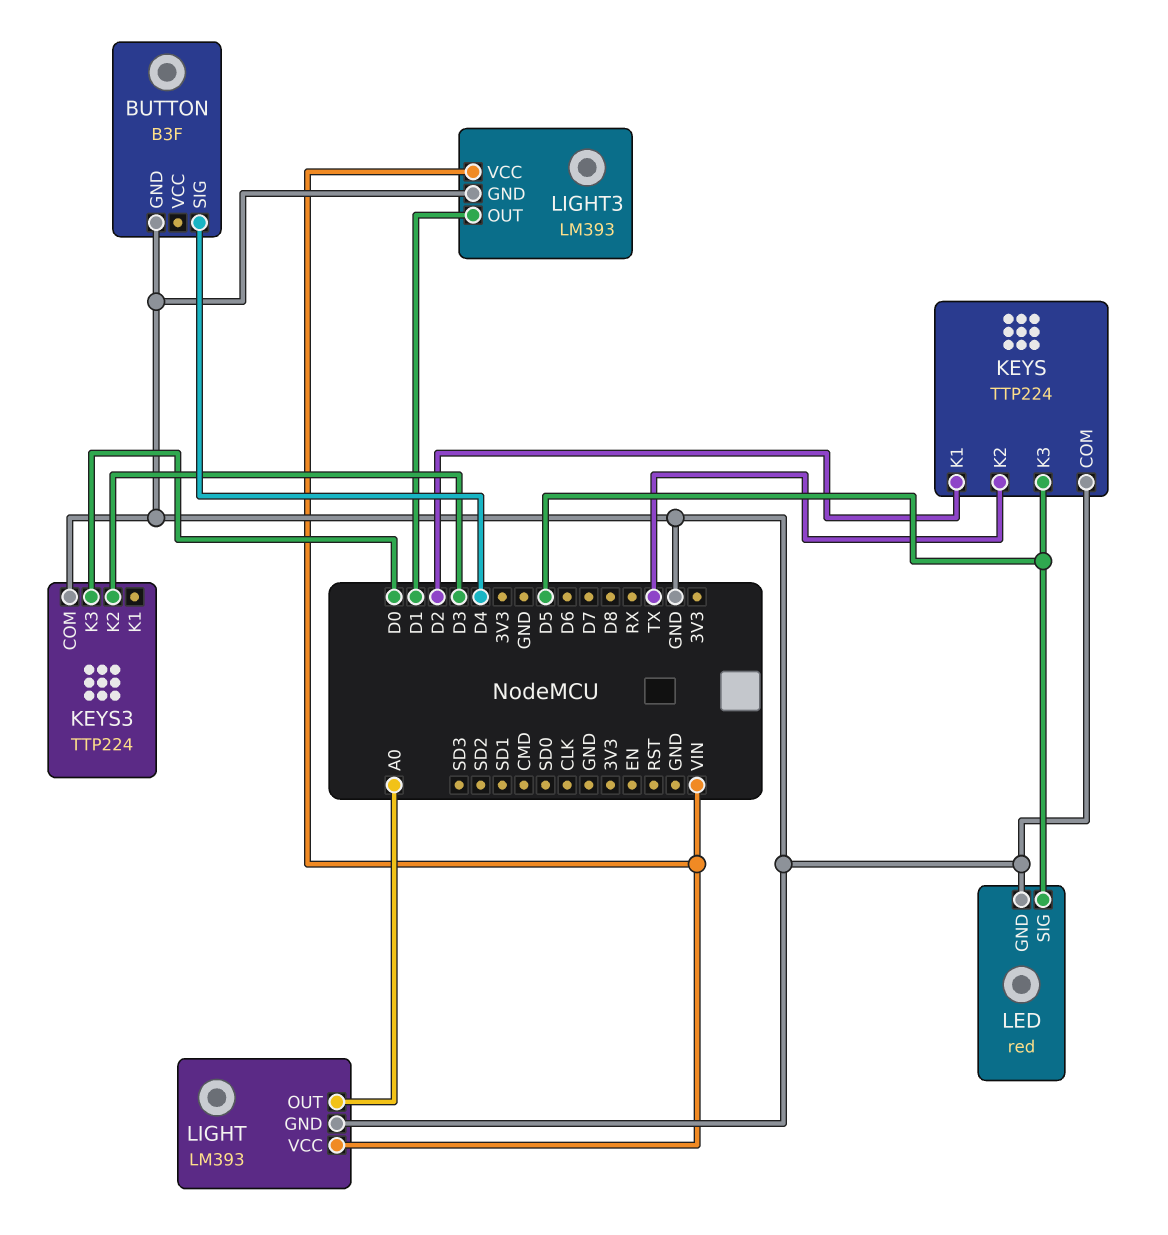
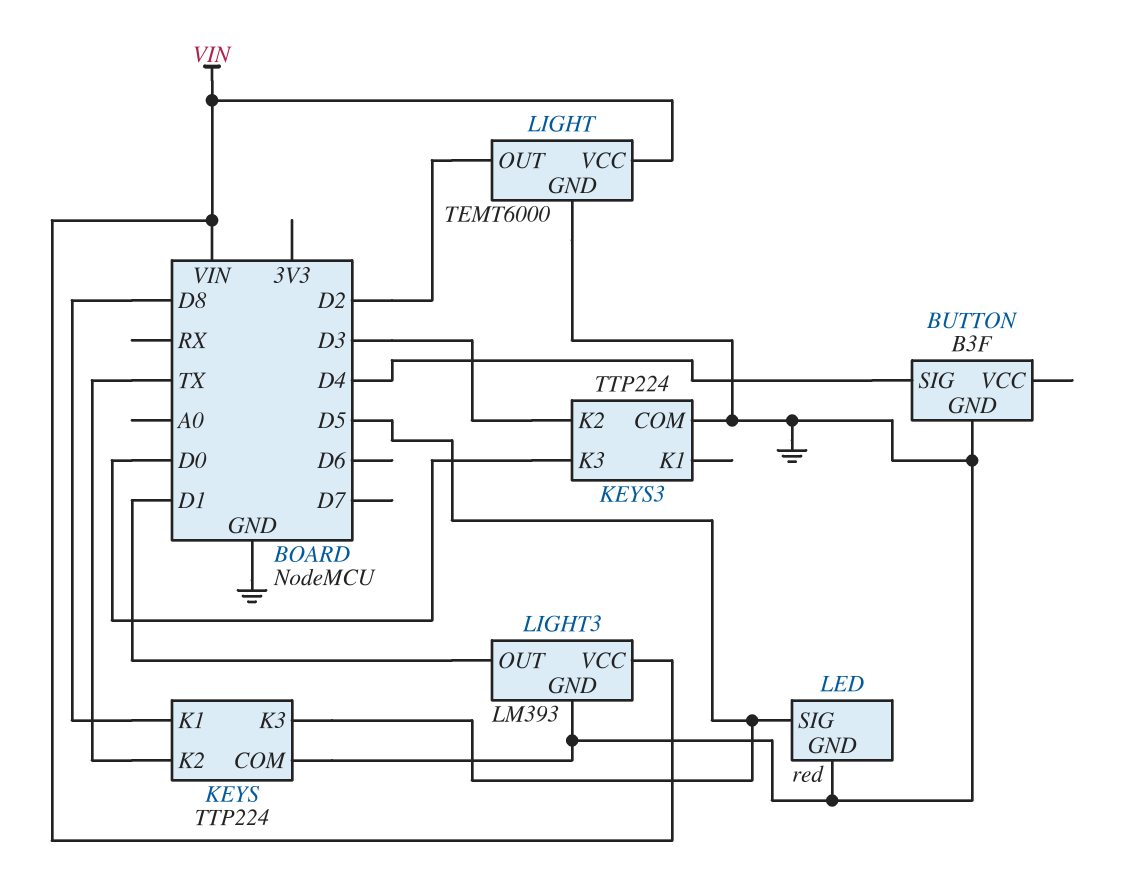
KEYS pin K1: D2 -> D8
LIGHT: LM393 -> TEMT6000
LIGHT pin OUT: A0 -> D2

